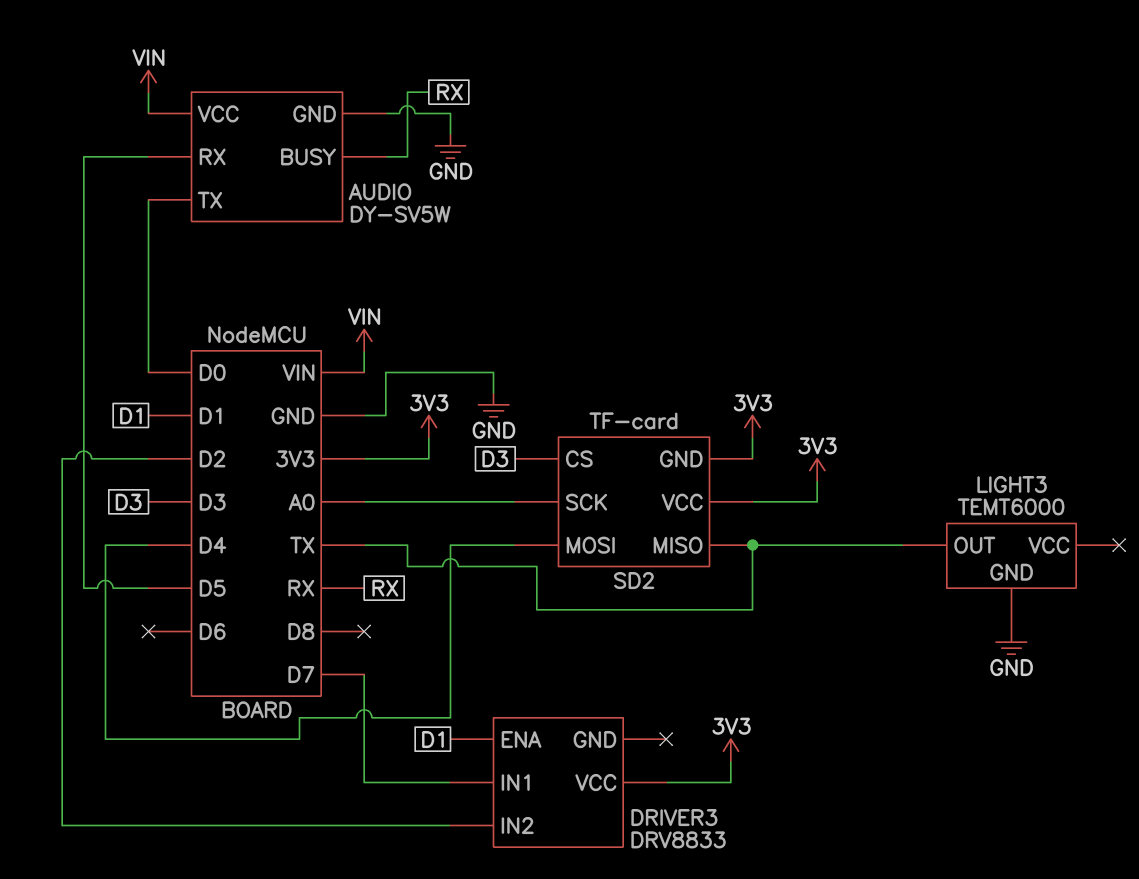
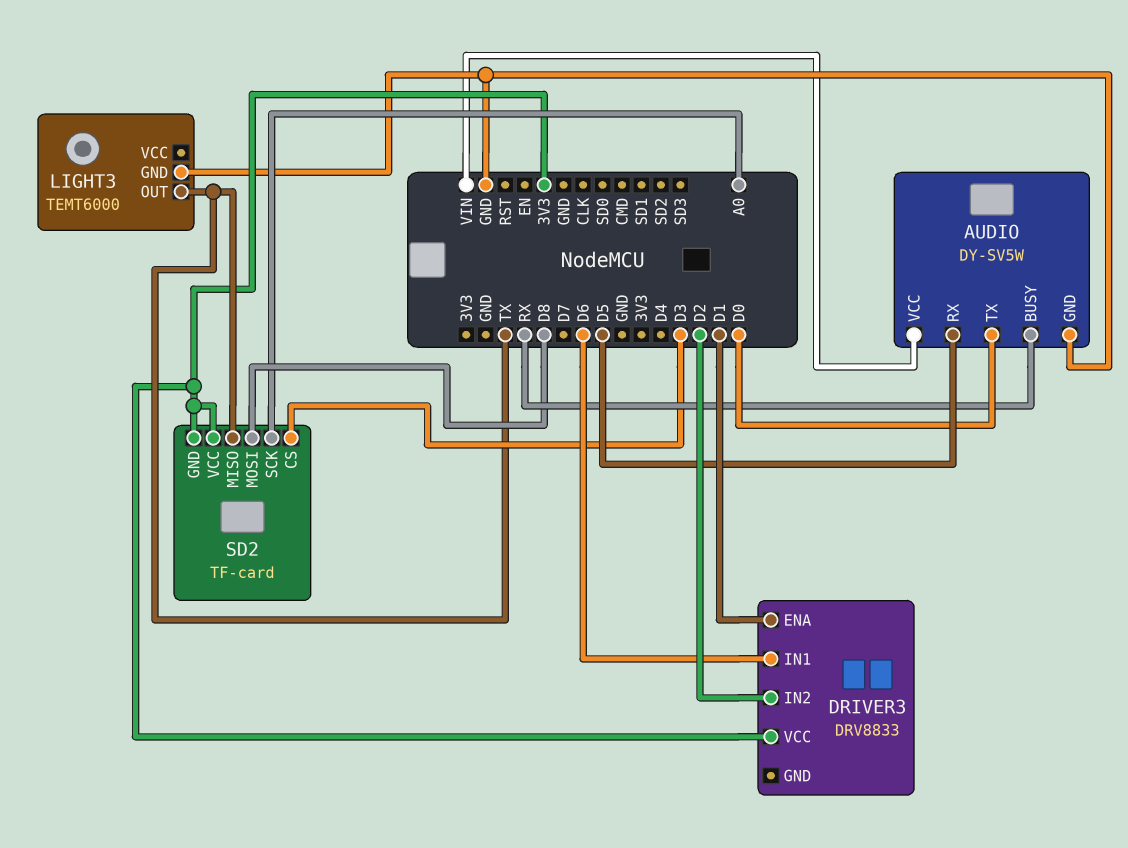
DRIVER3 pin IN1: D7 -> D6
SD2 pin MOSI: D4 -> D8

